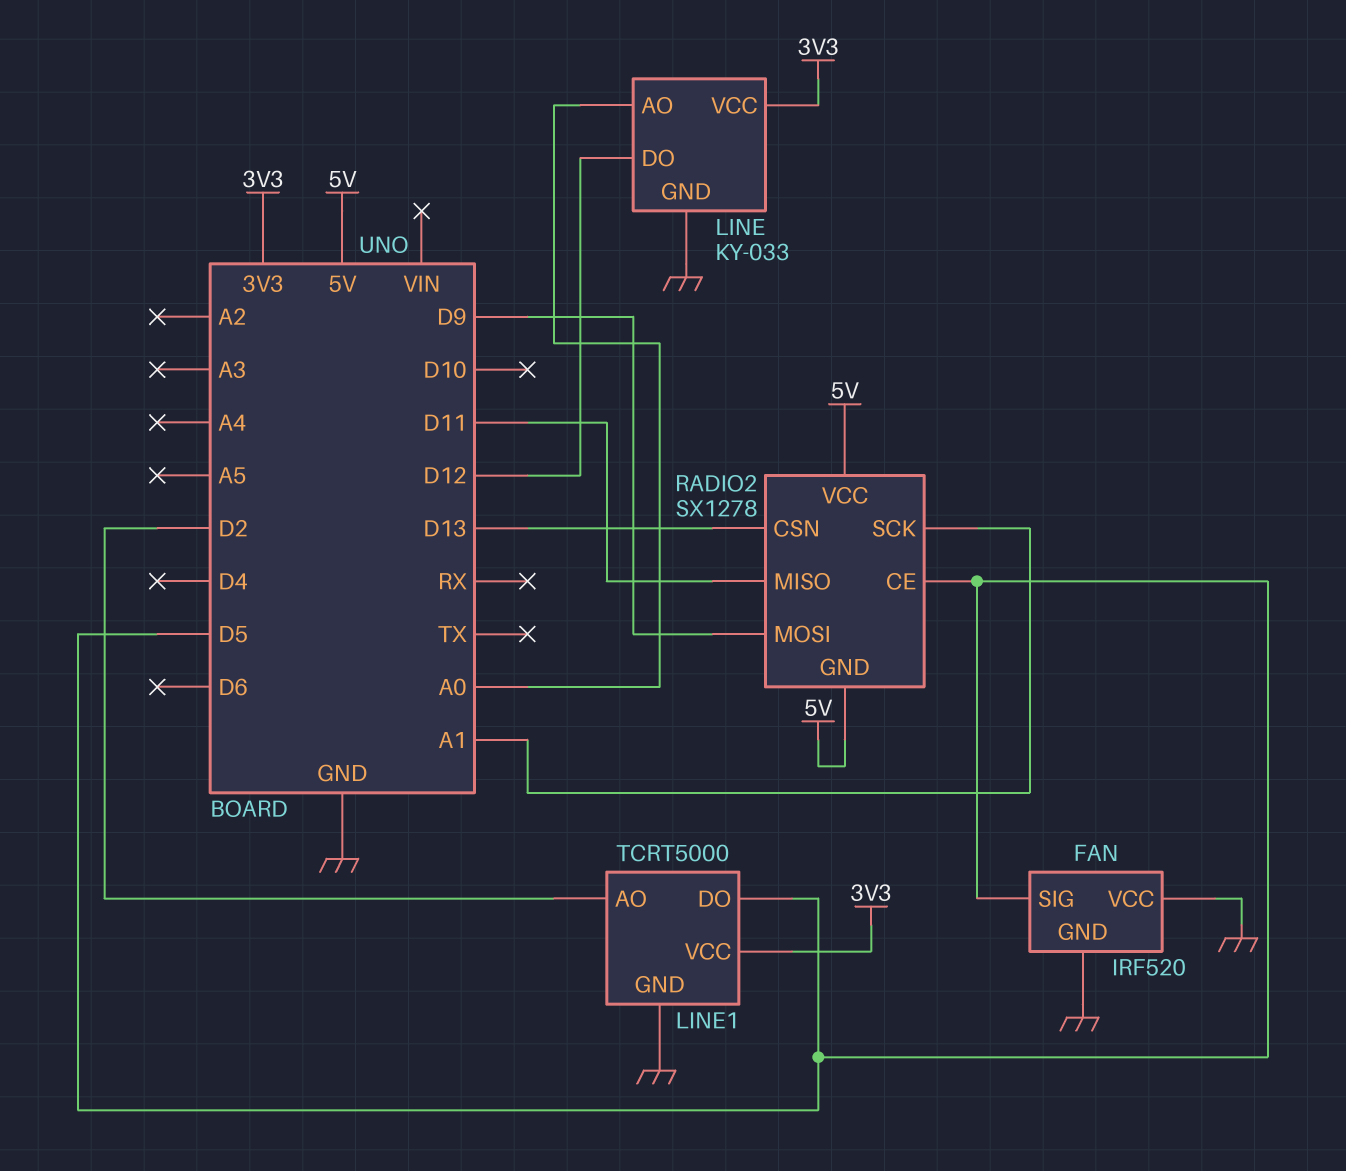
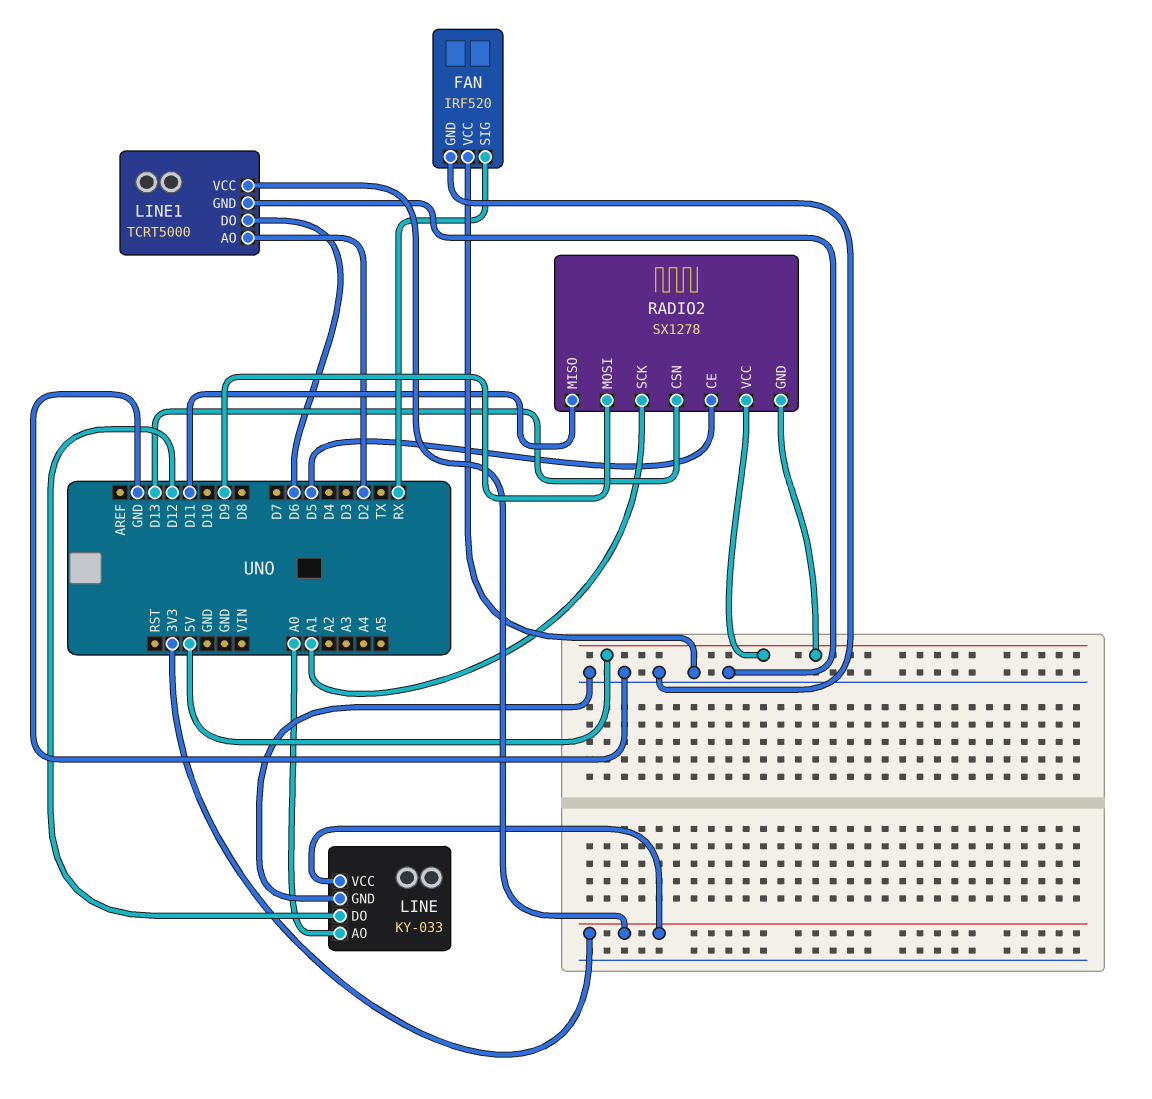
FAN pin SIG: D5 -> RX
LINE1 pin DO: D5 -> D6

